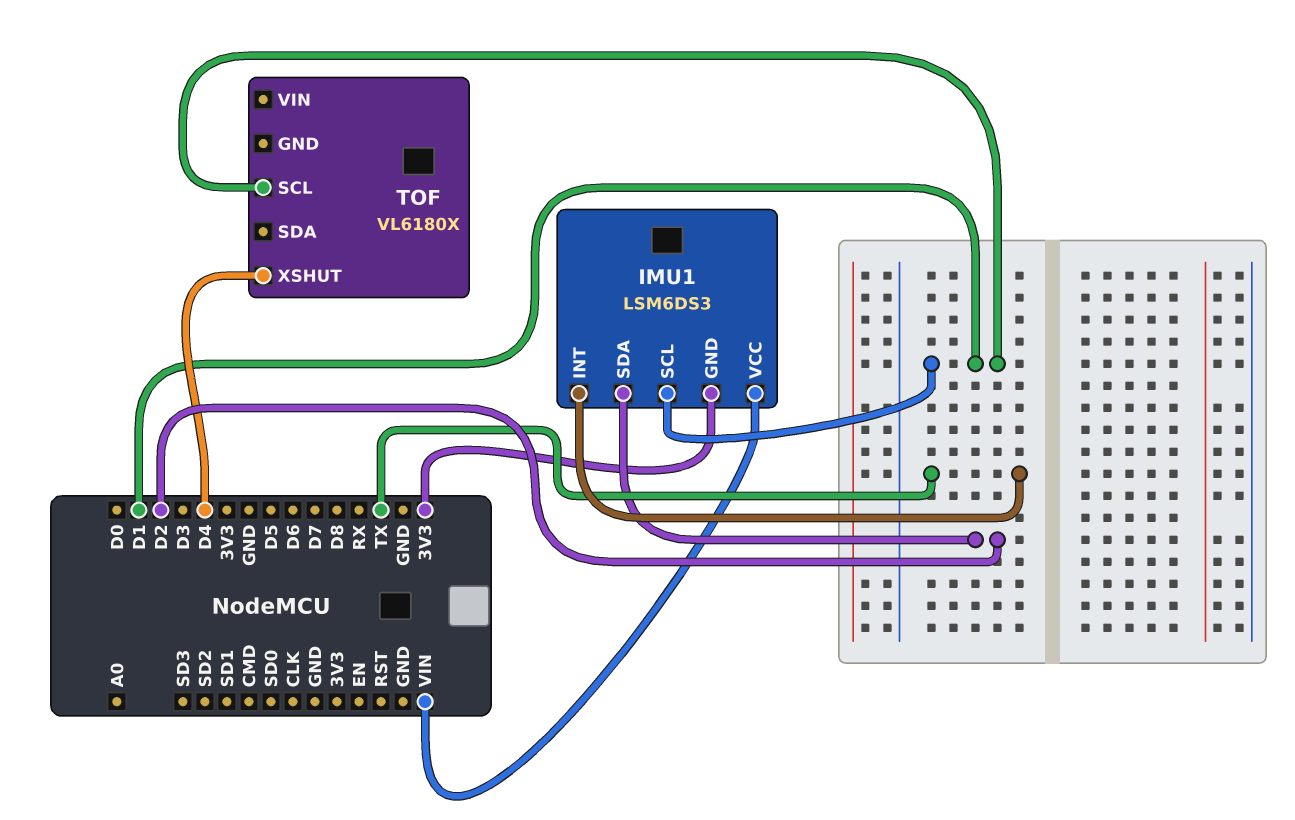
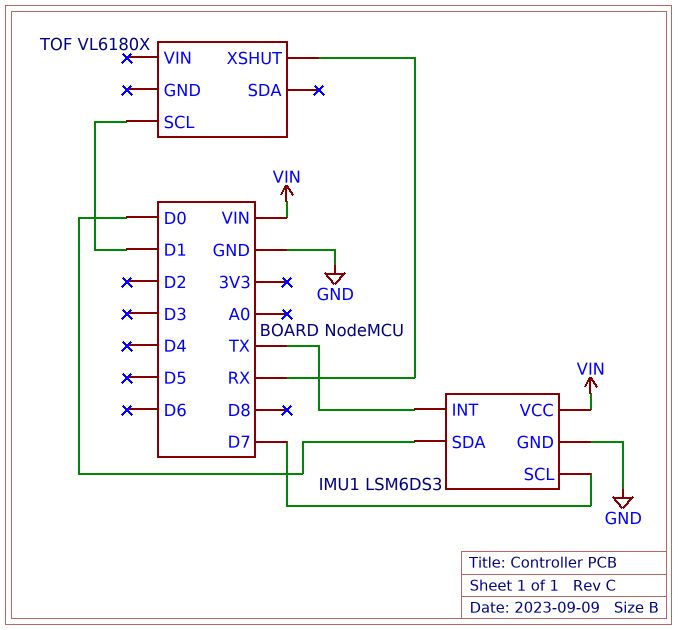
IMU1 pin GND: 3V3 -> GND
IMU1 pin SCL: D1 -> D7
IMU1 pin SDA: D2 -> D0
TOF pin XSHUT: D4 -> RX

